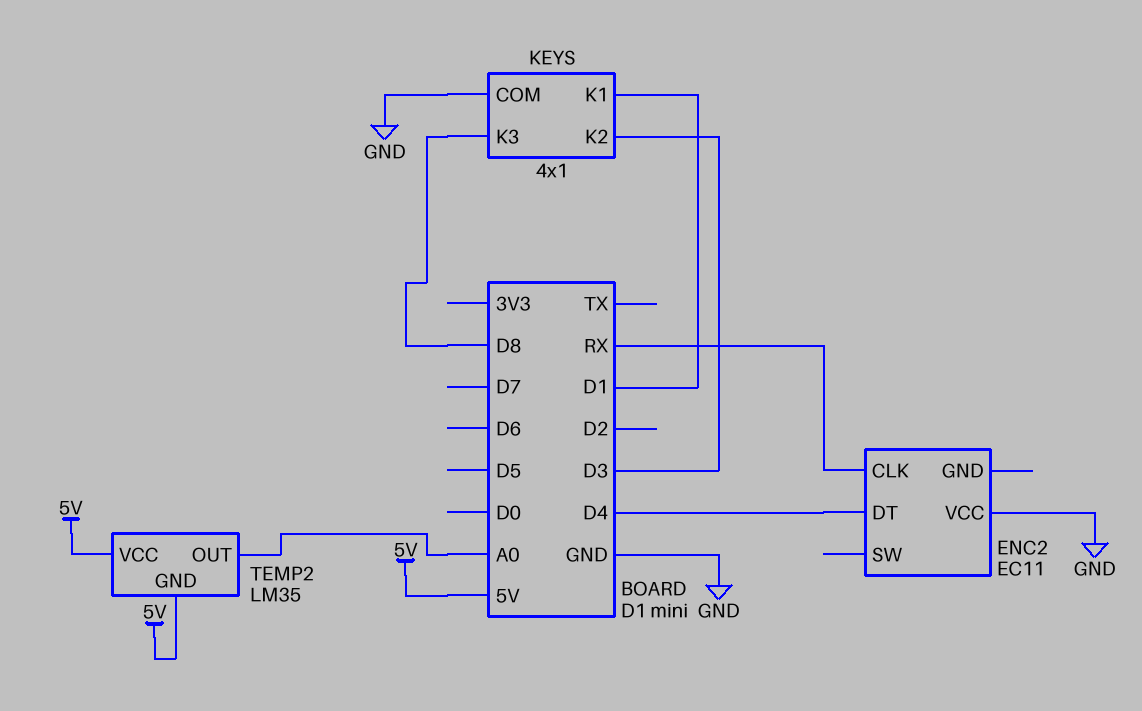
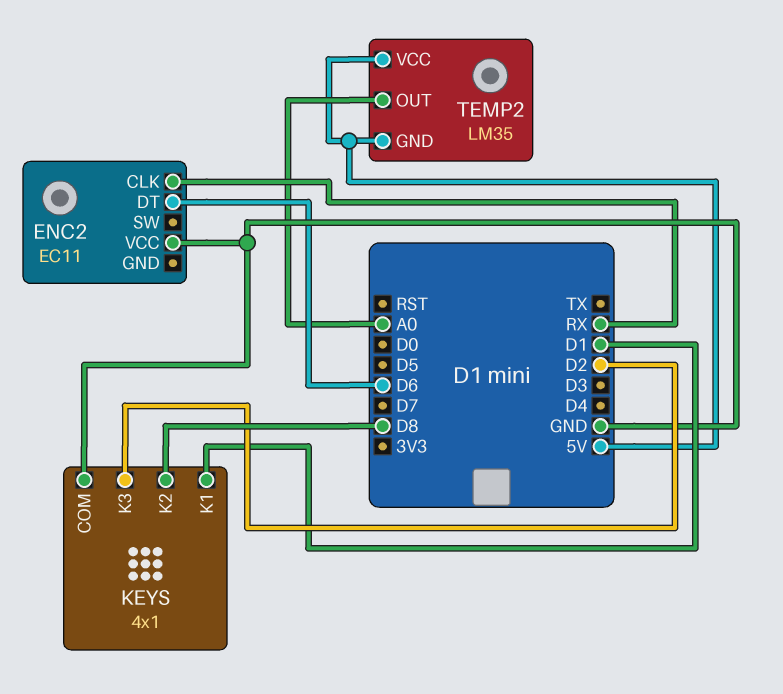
ENC2 pin DT: D4 -> D6
KEYS pin K2: D3 -> D8
KEYS pin K3: D8 -> D2

